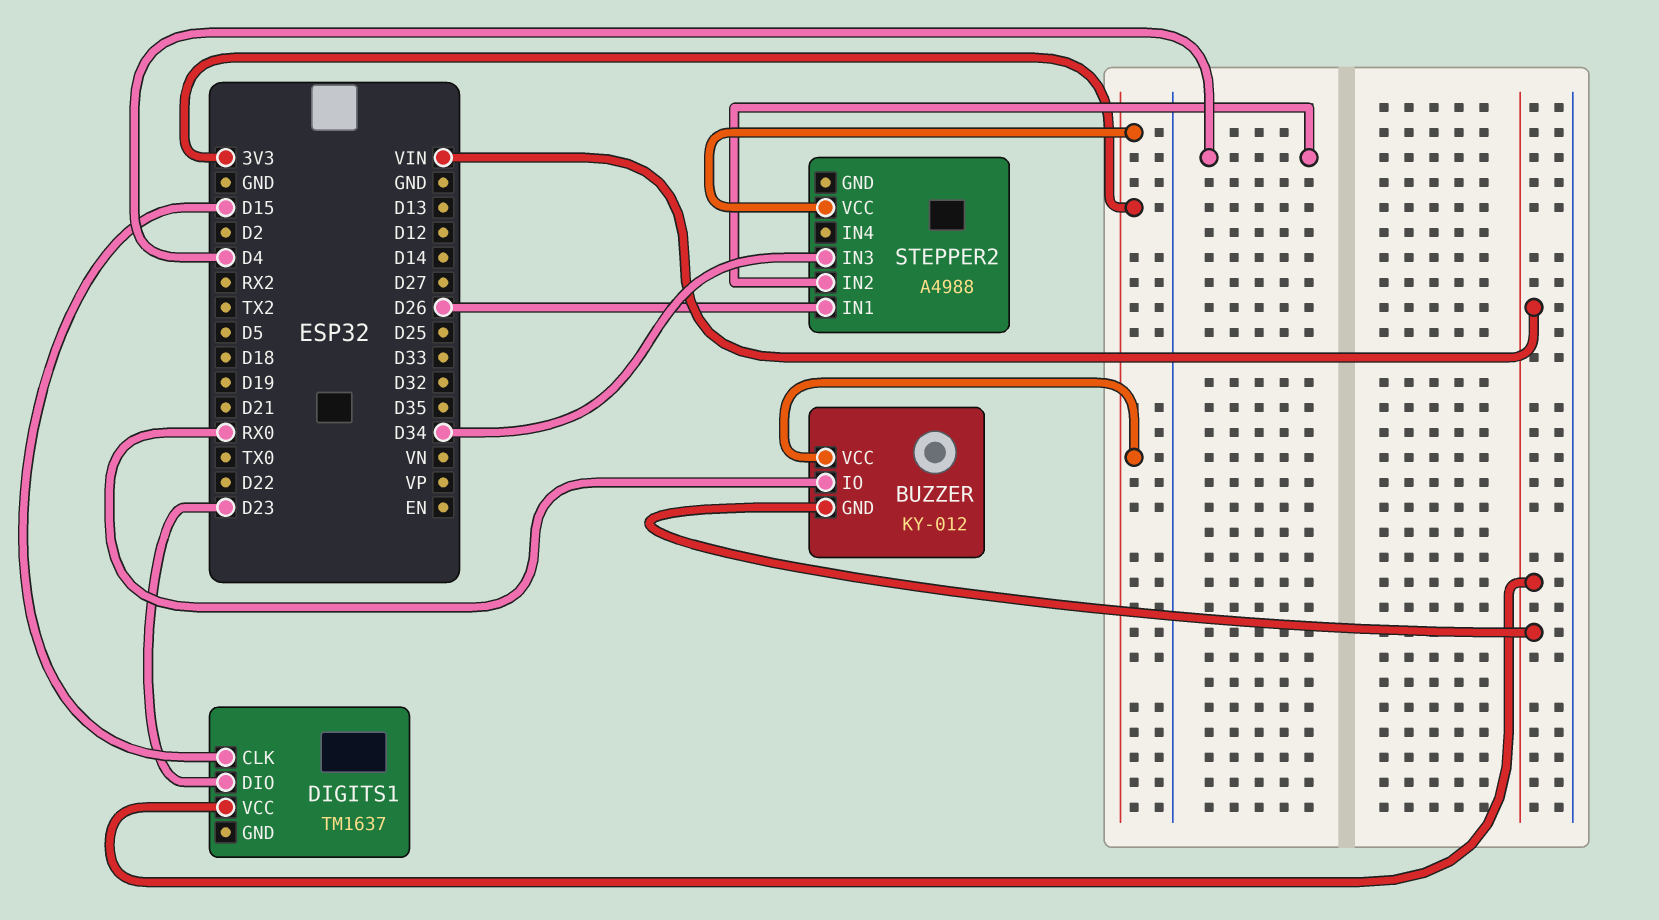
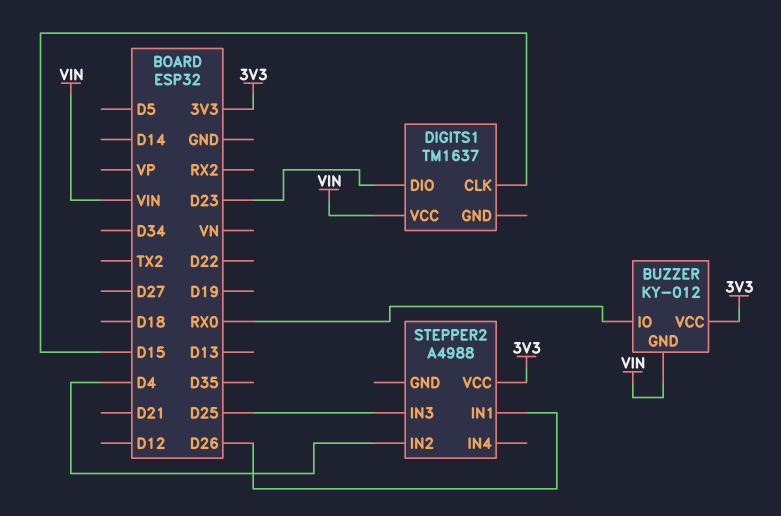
STEPPER2 pin IN3: D34 -> D25

